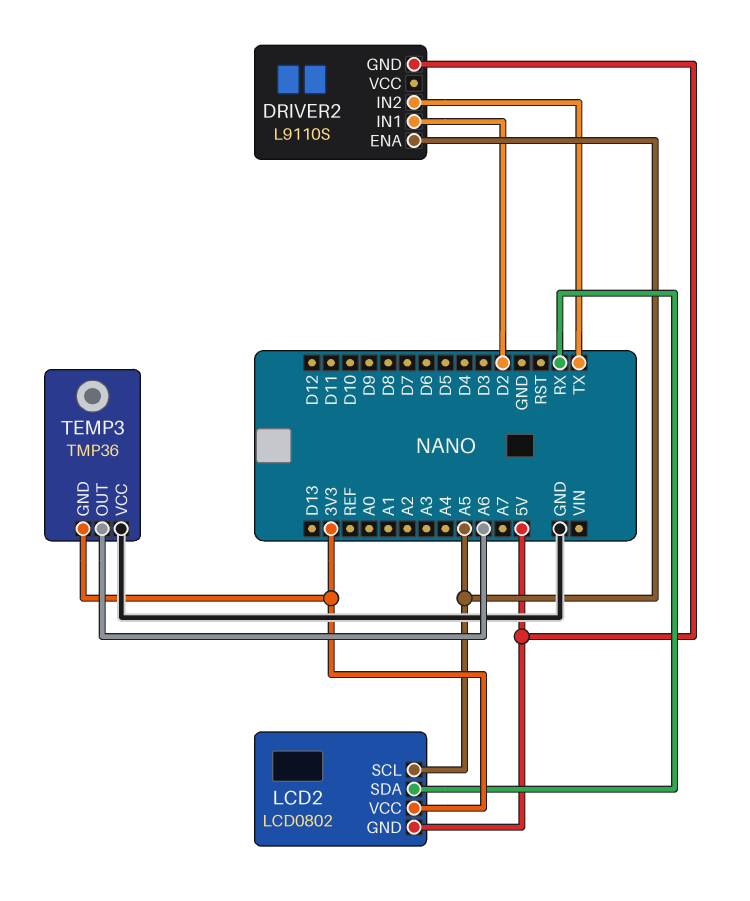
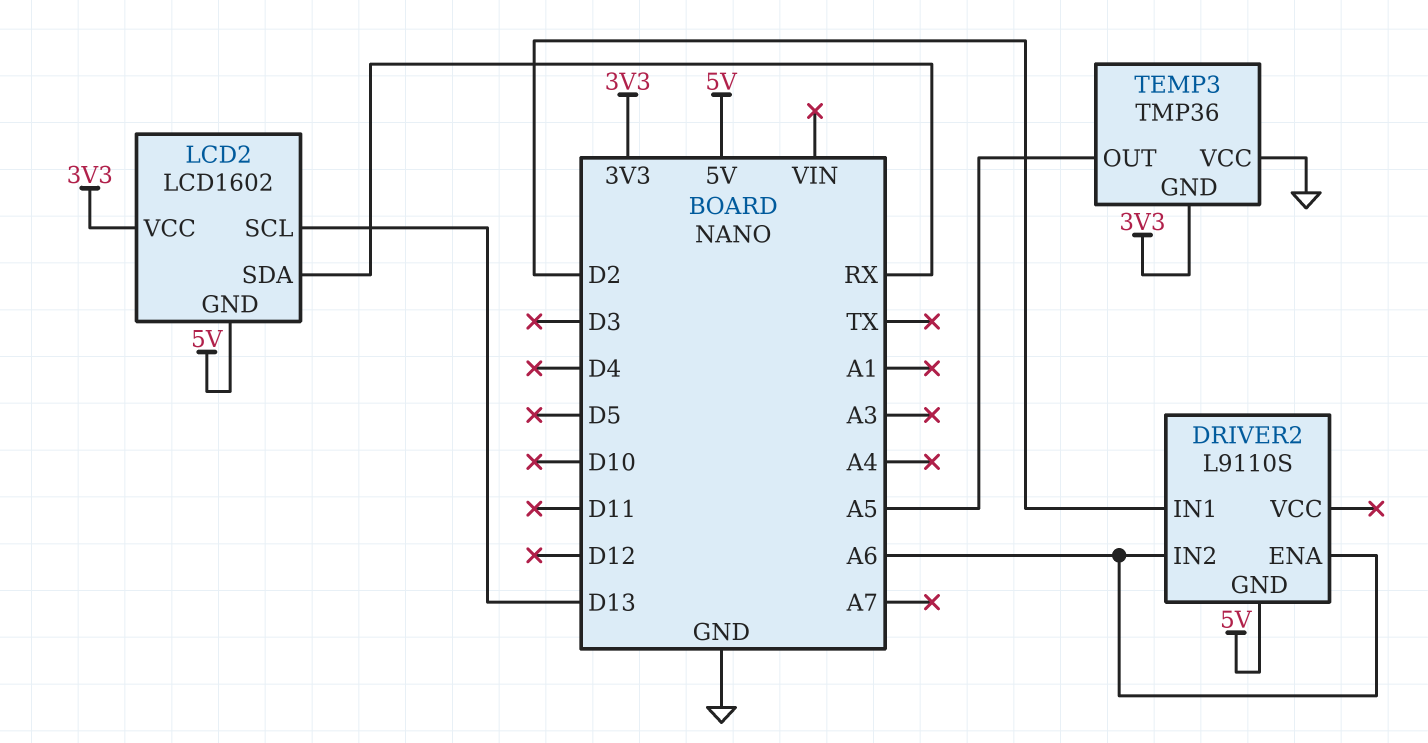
DRIVER2 pin ENA: A5 -> A6
DRIVER2 pin IN2: TX -> A6
LCD2: LCD0802 -> LCD1602
LCD2 pin SCL: A5 -> D13
TEMP3 pin OUT: A6 -> A5

